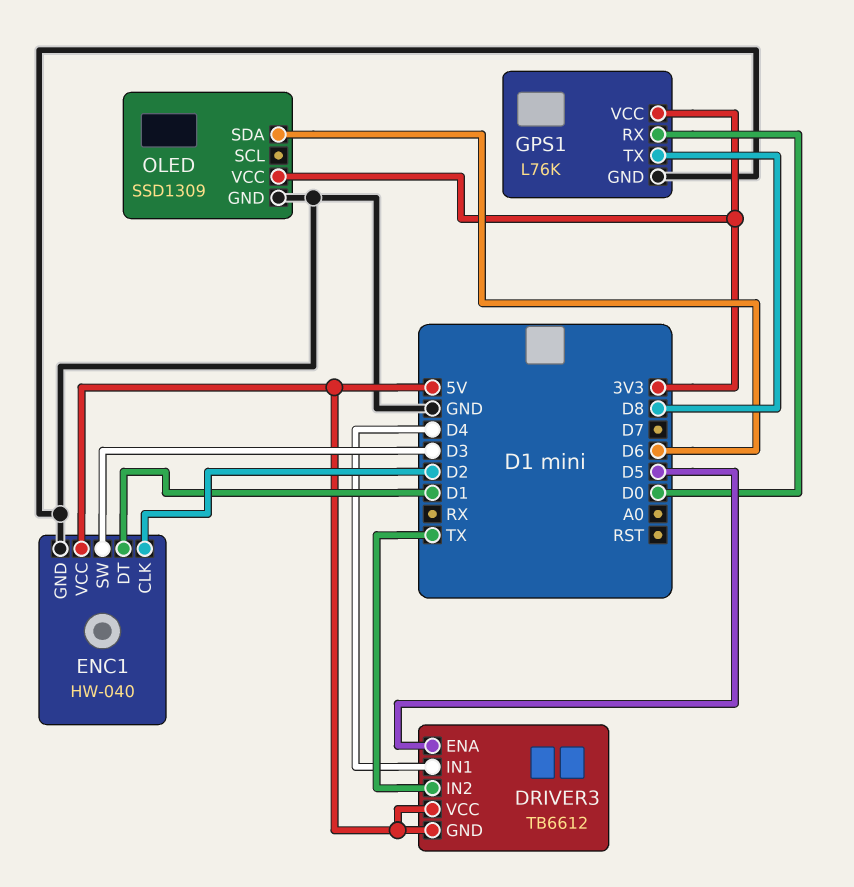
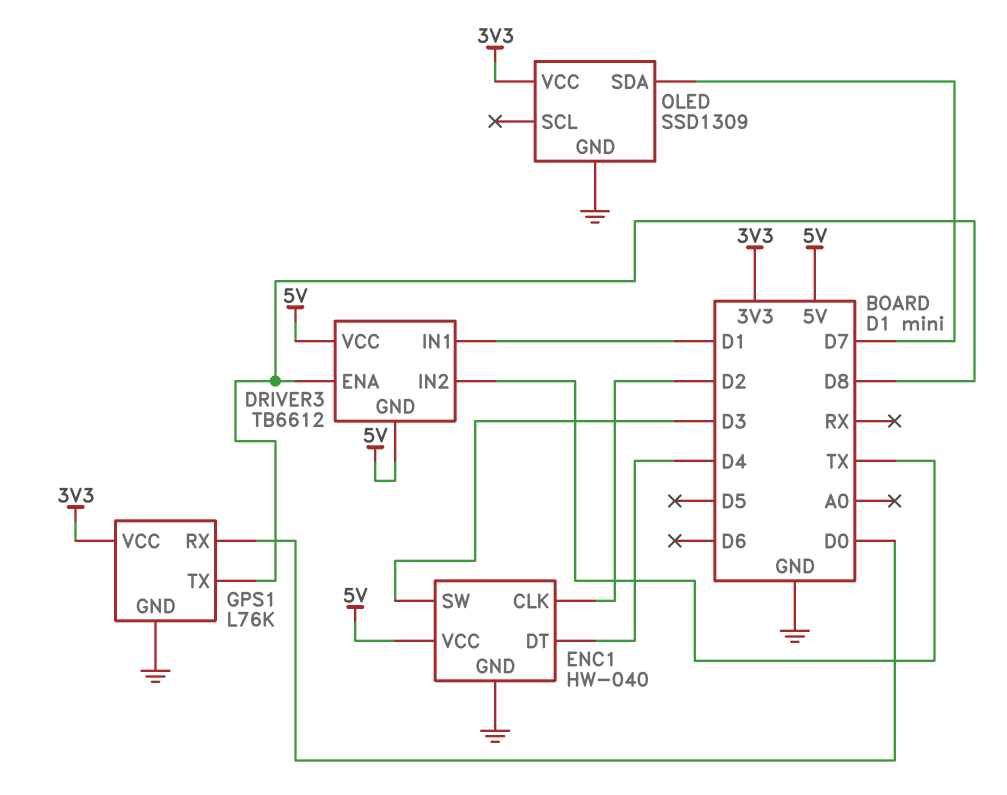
DRIVER3 pin ENA: D5 -> D8
DRIVER3 pin IN1: D4 -> D1
ENC1 pin DT: D1 -> D4
OLED pin SDA: D6 -> D7

